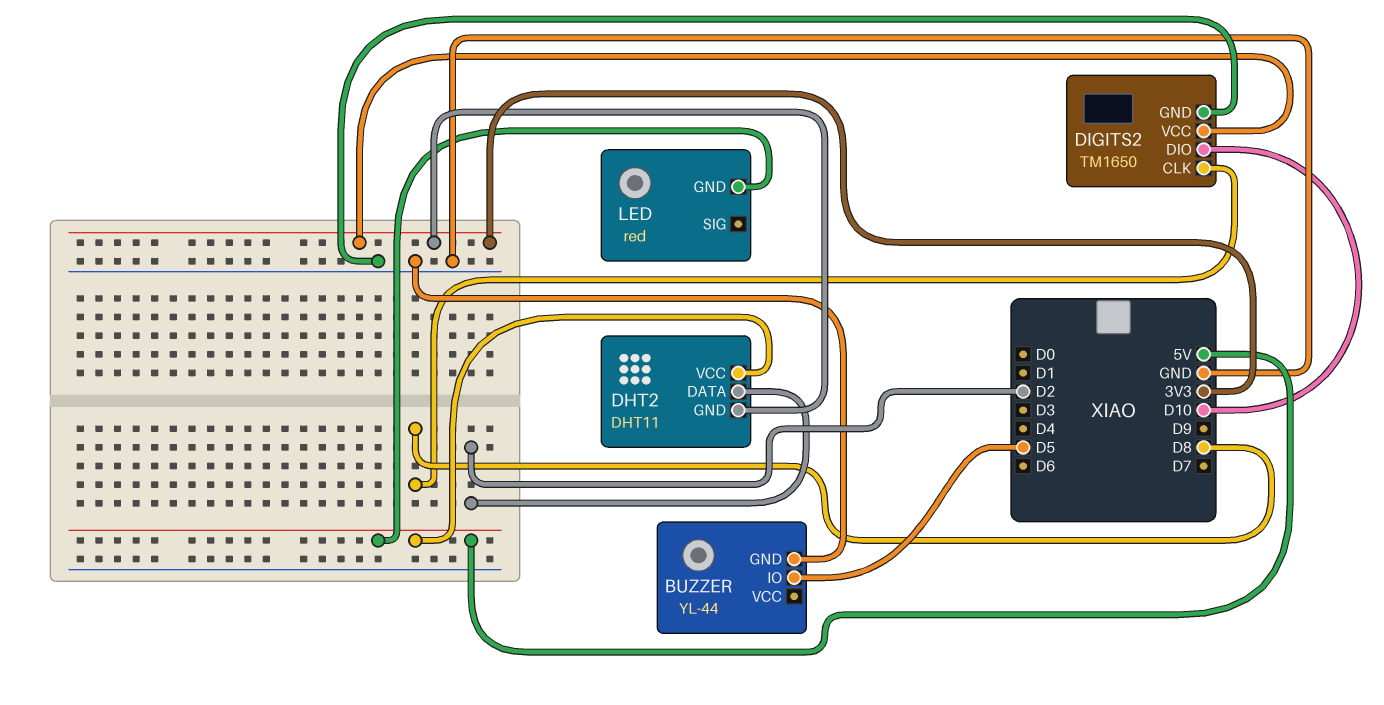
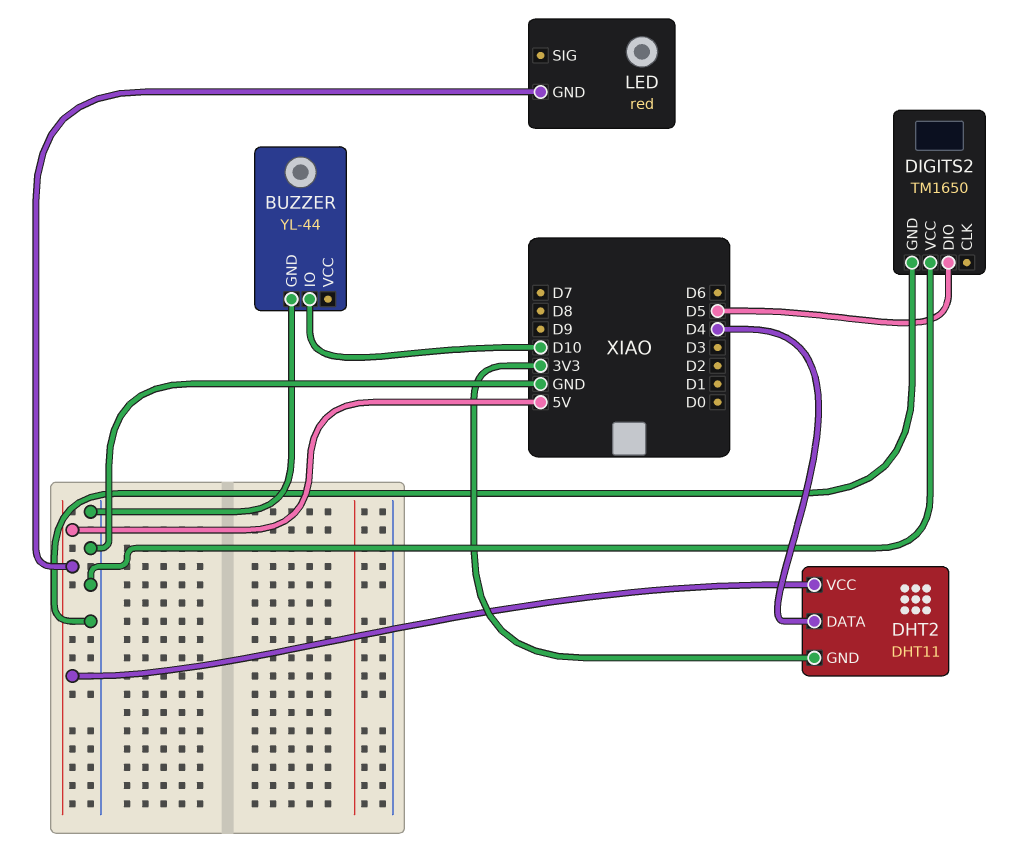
BUZZER pin IO: D5 -> D10
DHT2 pin DATA: D2 -> D4
DIGITS2 pin CLK: D8 -> none
DIGITS2 pin DIO: D10 -> D5
DIGITS2 pin VCC: 3V3 -> GND

